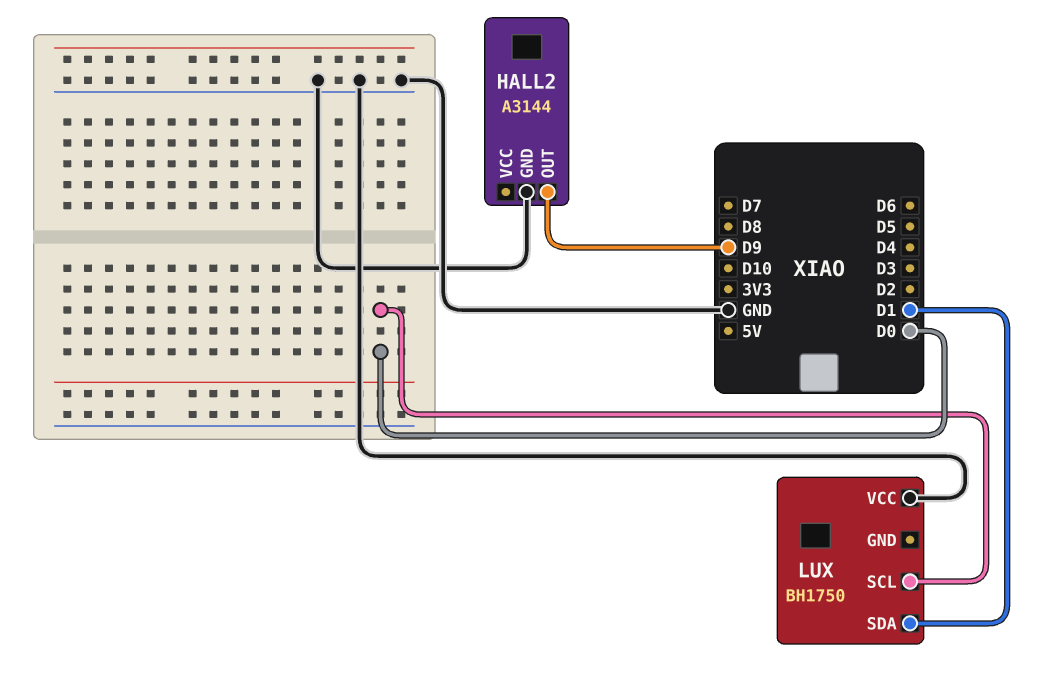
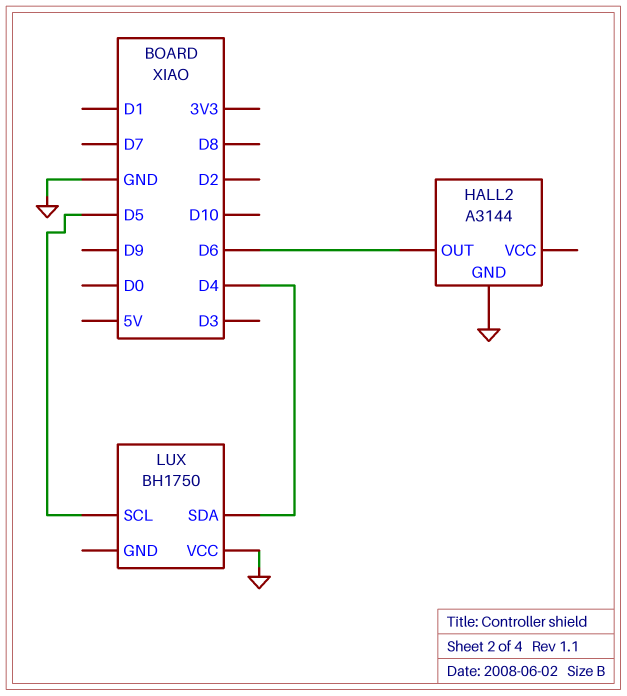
HALL2 pin OUT: D9 -> D6
LUX pin SCL: D0 -> D5
LUX pin SDA: D1 -> D4

